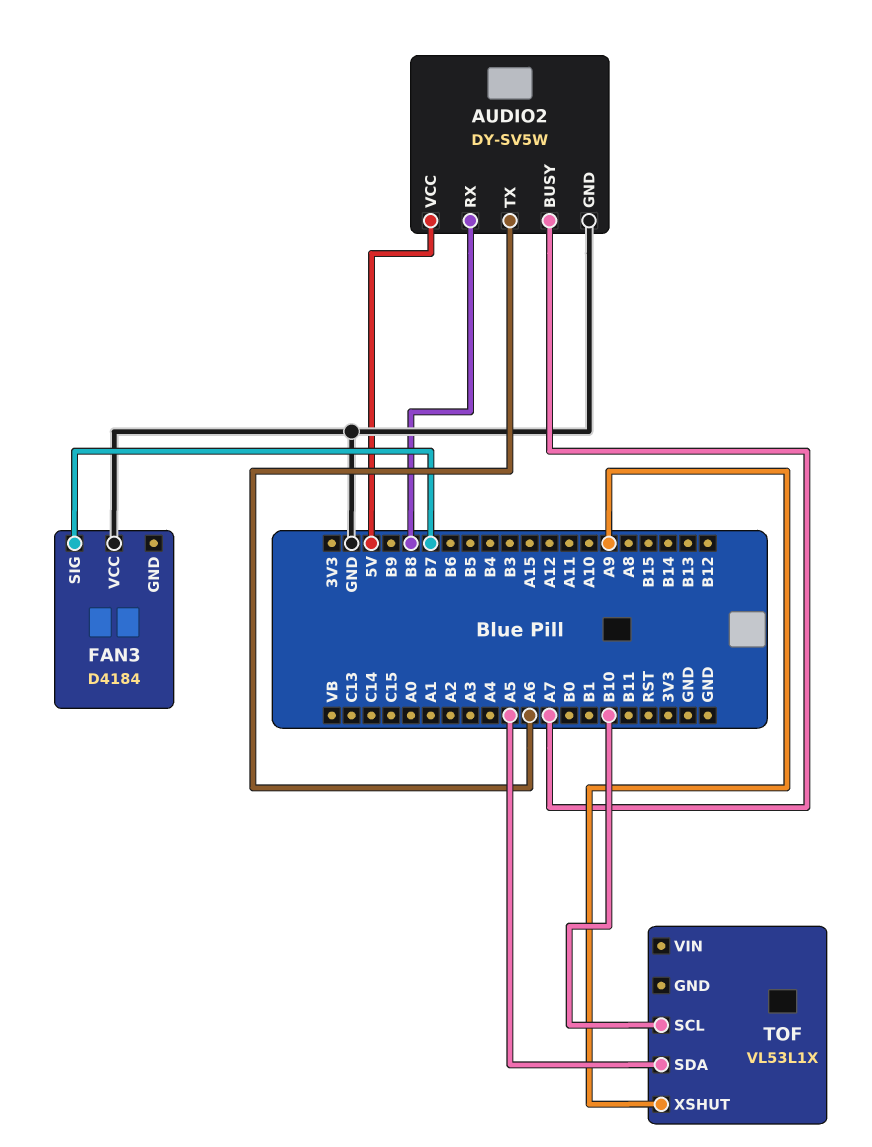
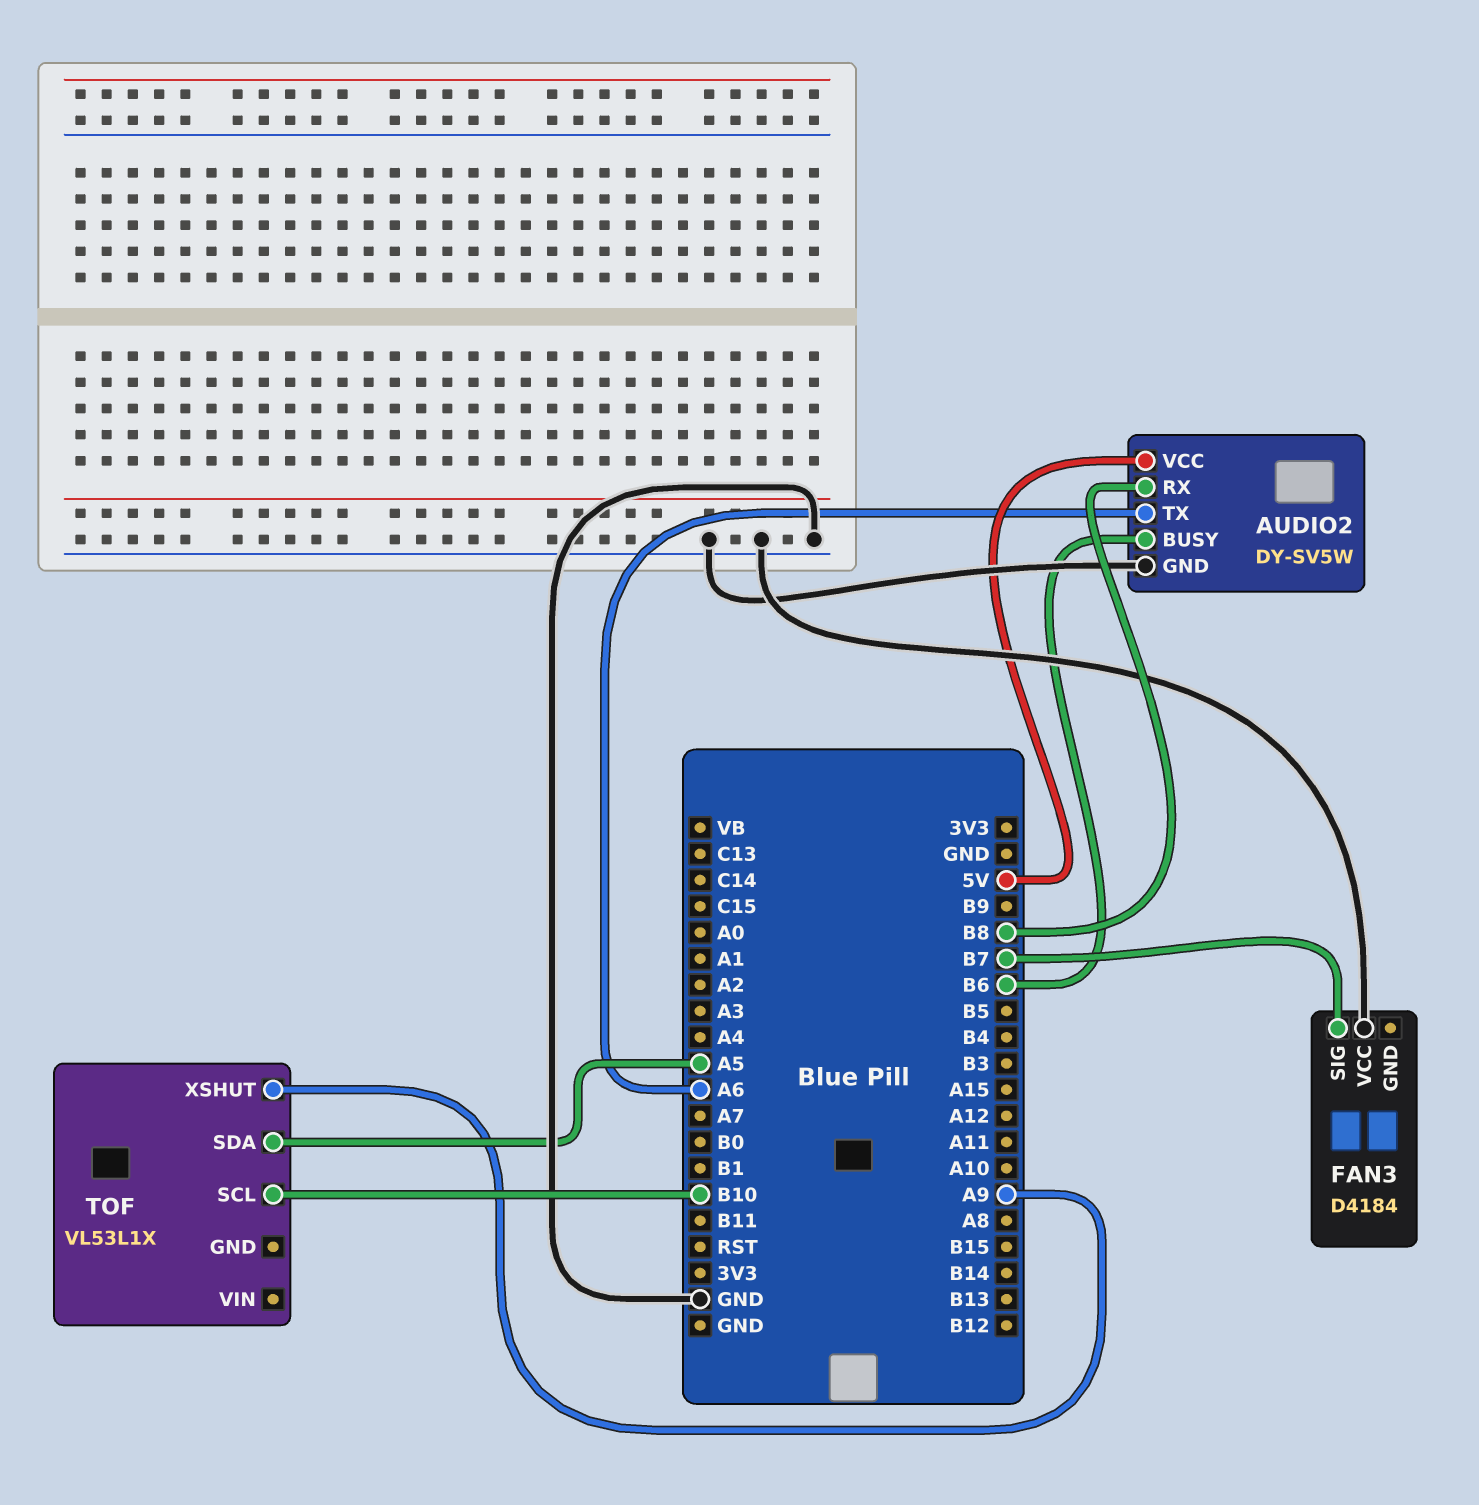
AUDIO2 pin BUSY: A7 -> B6

